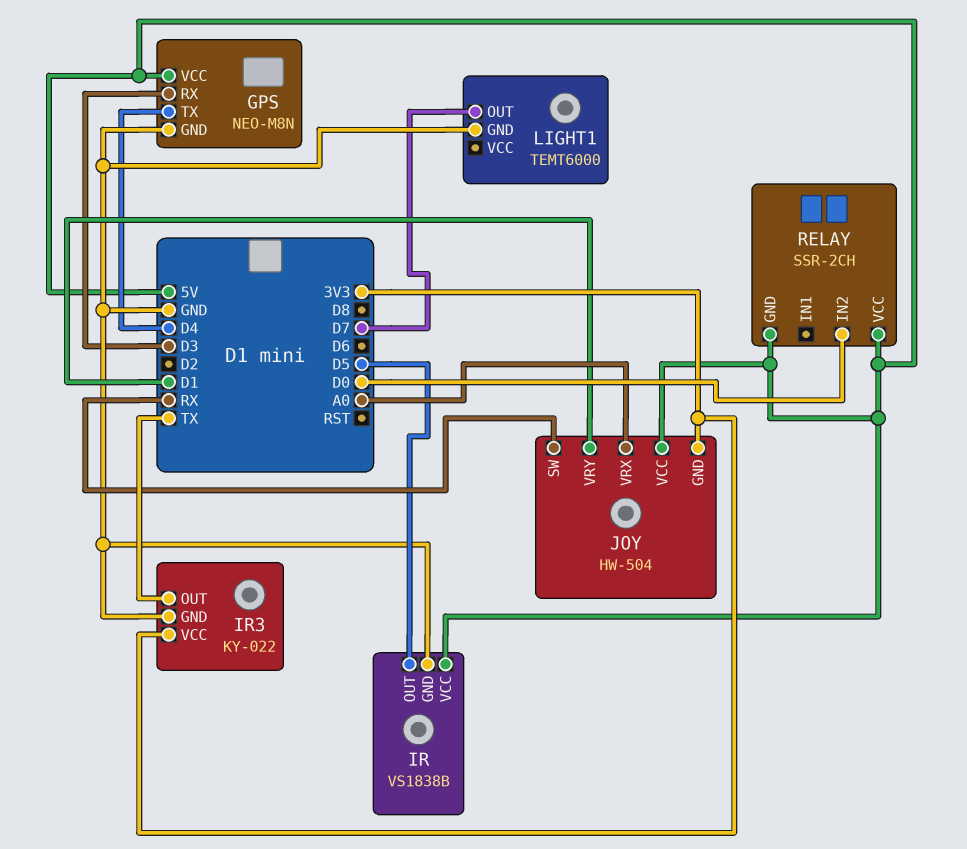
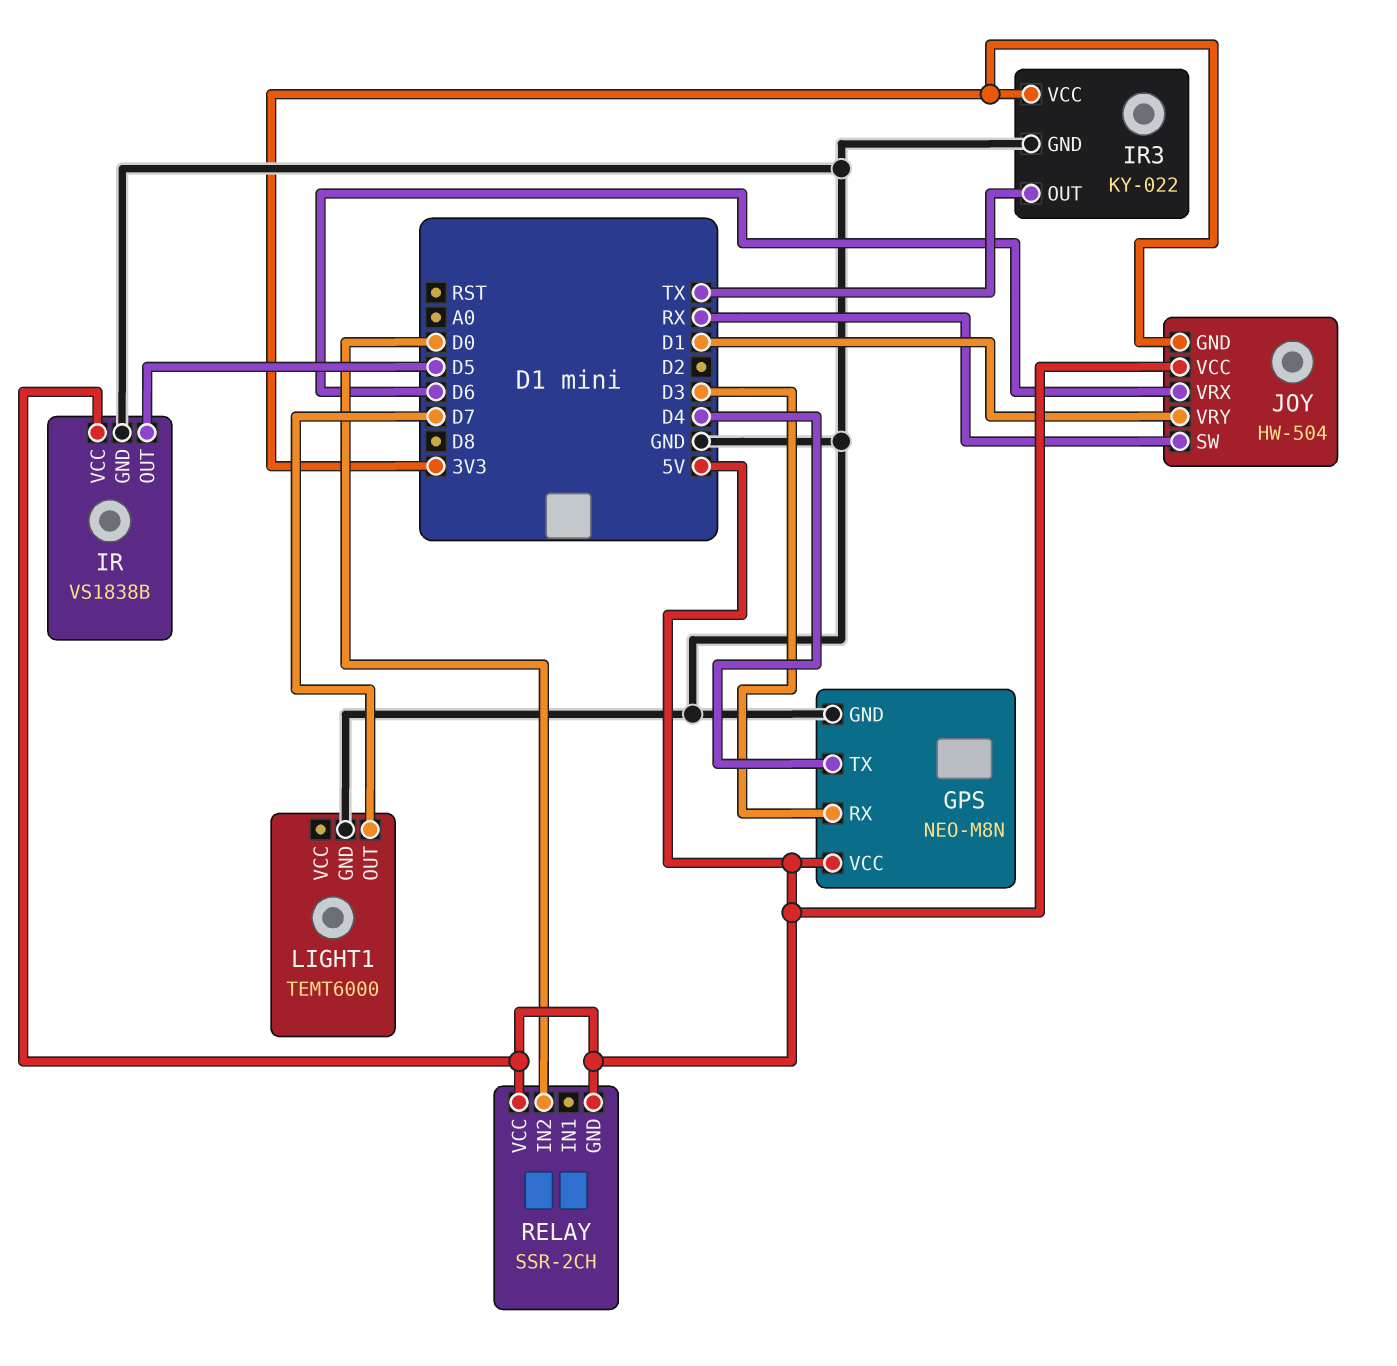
JOY pin VRX: A0 -> D6

